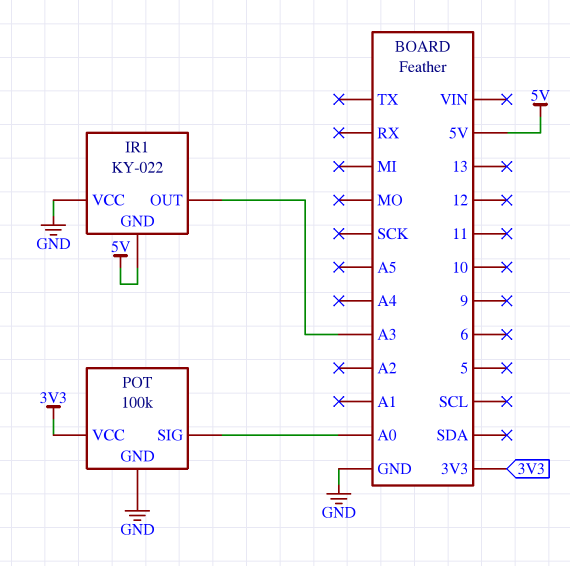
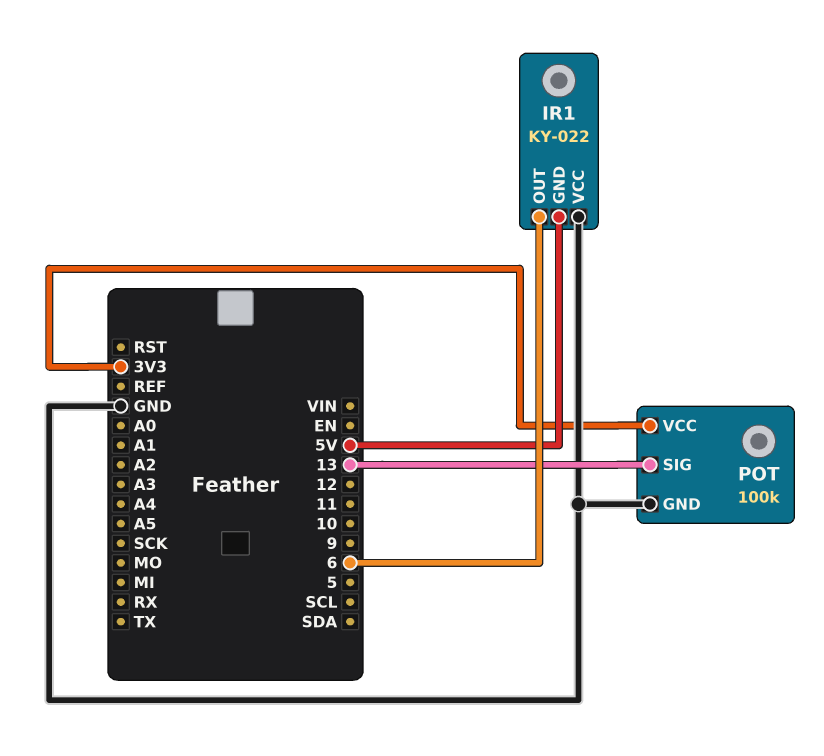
IR1 pin OUT: A3 -> 6
POT pin SIG: A0 -> 13

